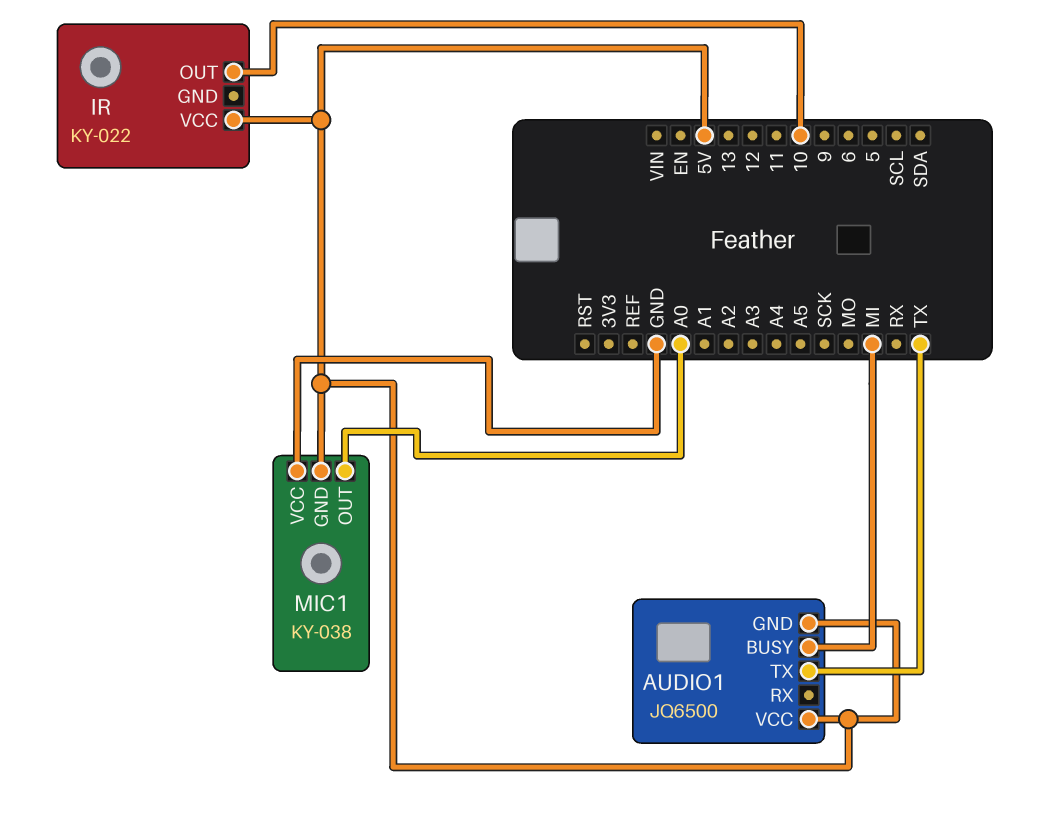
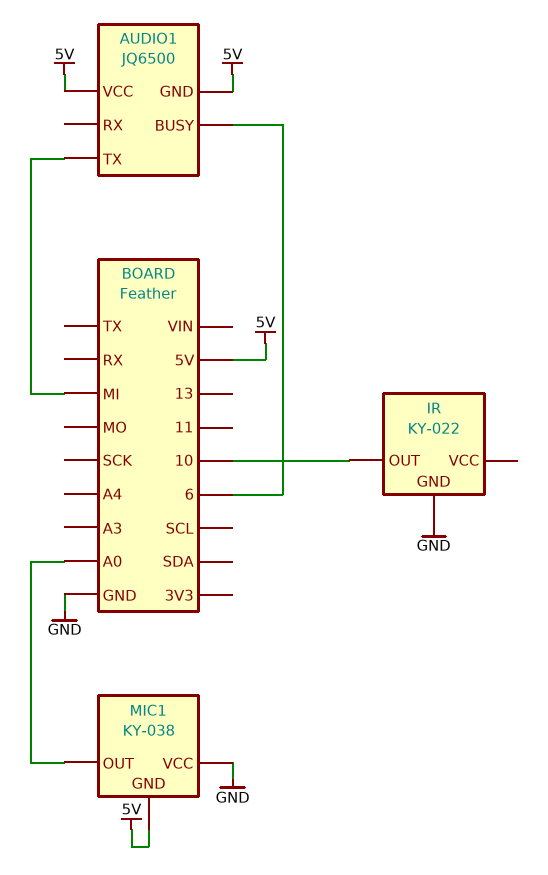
AUDIO1 pin BUSY: MI -> 6
AUDIO1 pin TX: TX -> MI
IR pin GND: none -> GND
IR pin VCC: 5V -> none

